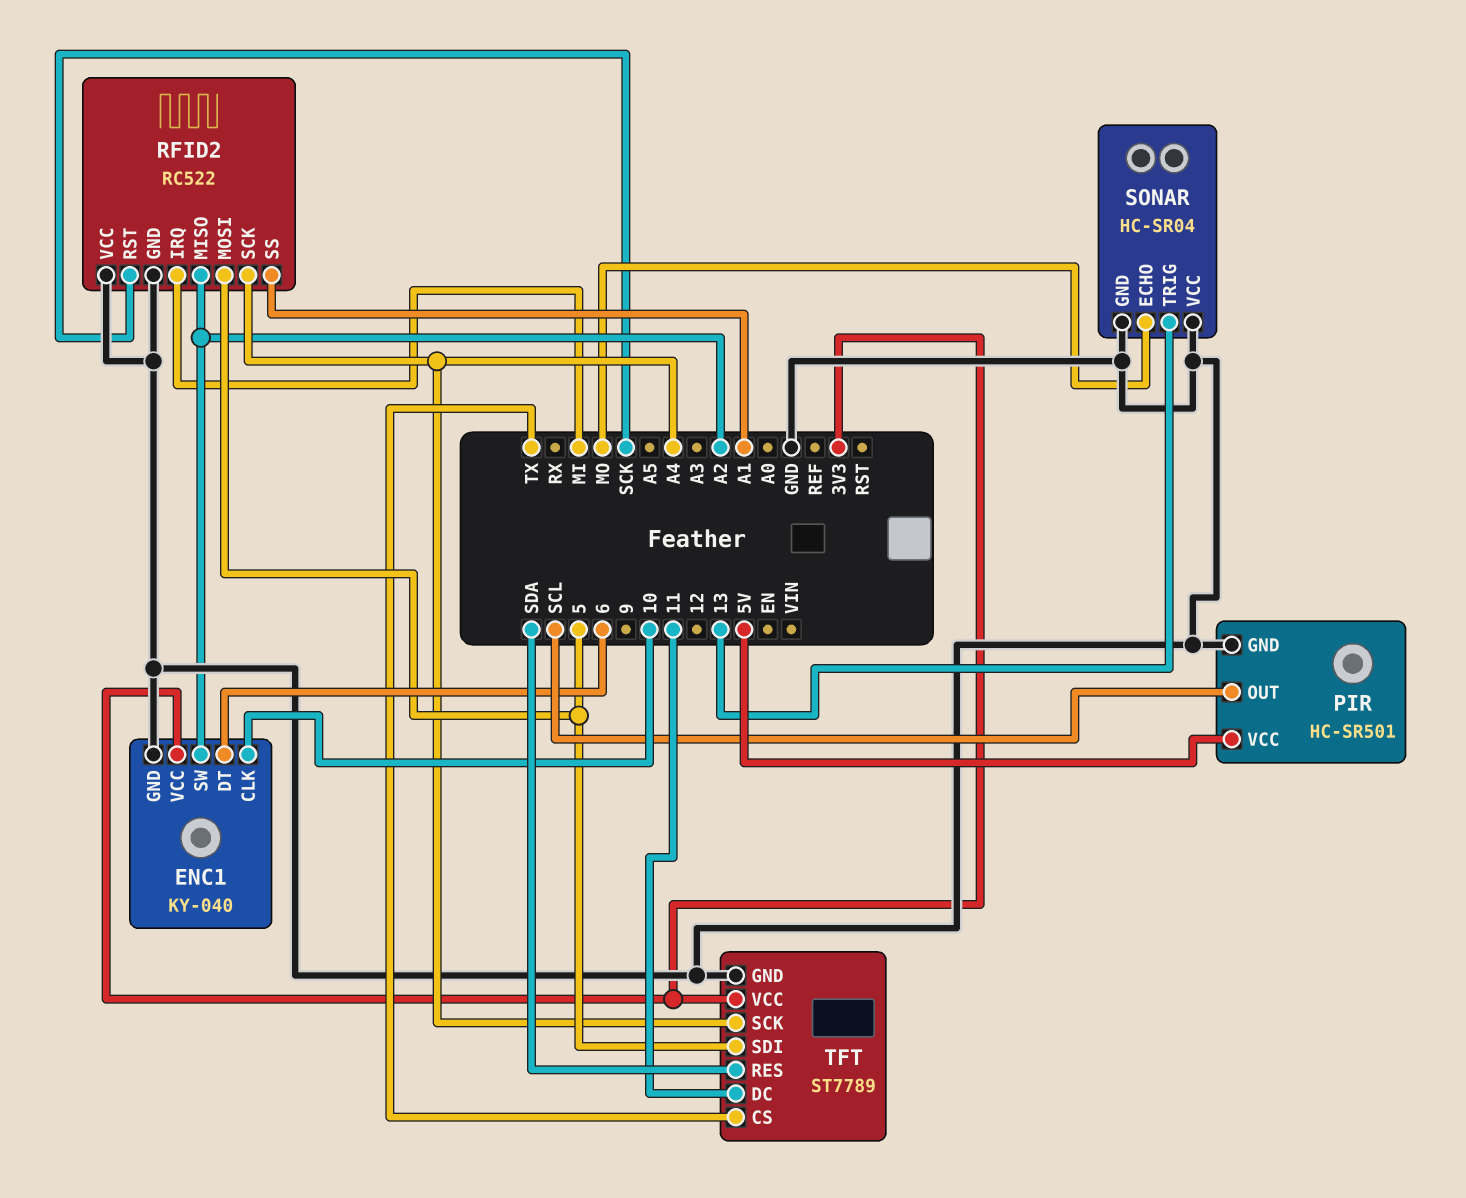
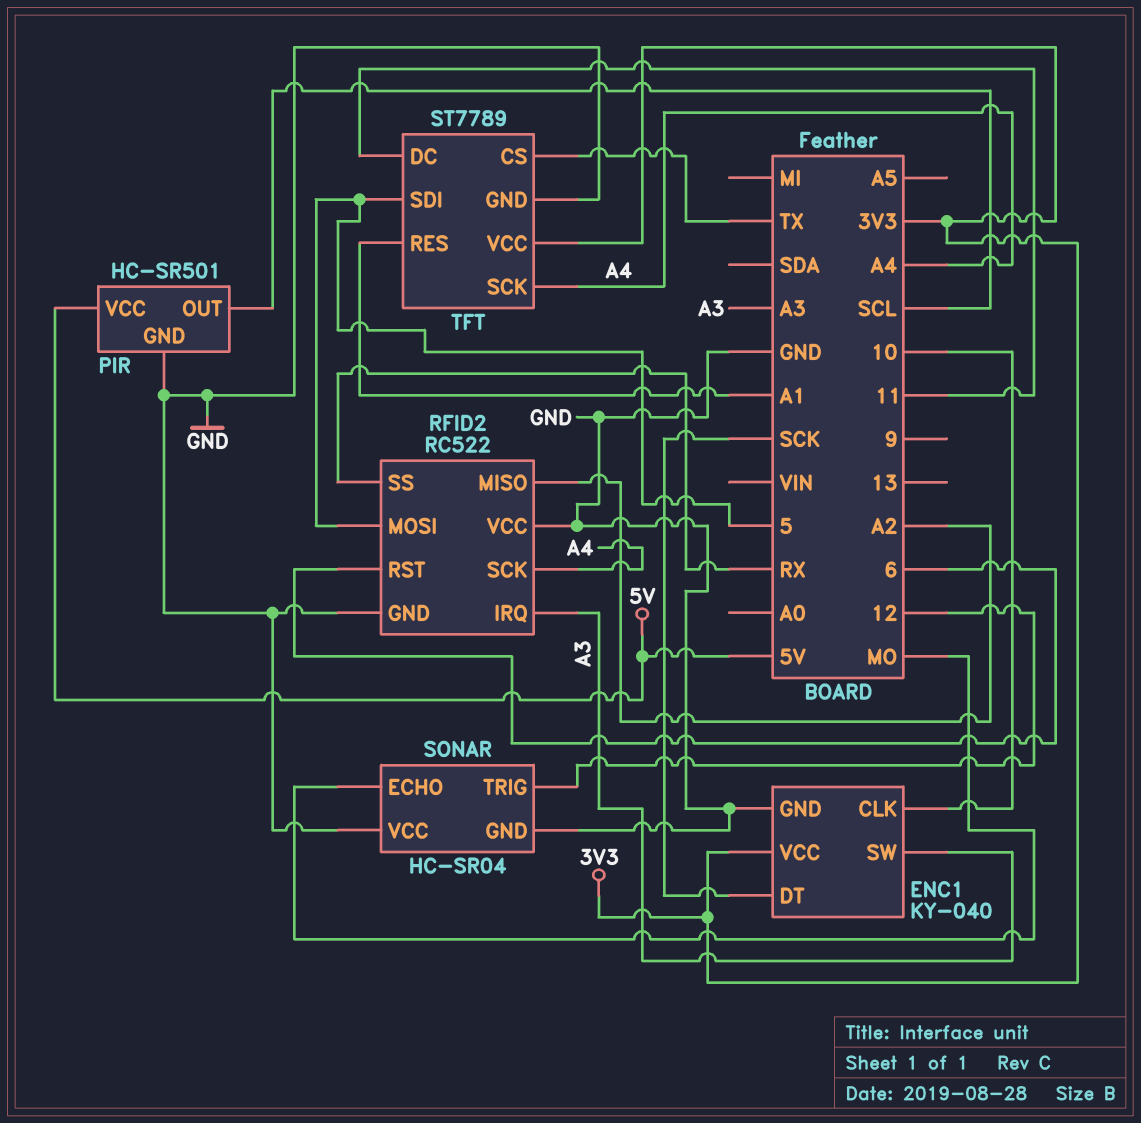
ENC1 pin DT: 6 -> SCK
ENC1 pin SW: A2 -> A3
RFID2 pin IRQ: MI -> A3
RFID2 pin RST: SCK -> 6
RFID2 pin SS: A1 -> RX
SONAR pin TRIG: 13 -> 12
TFT pin RES: SDA -> A1

